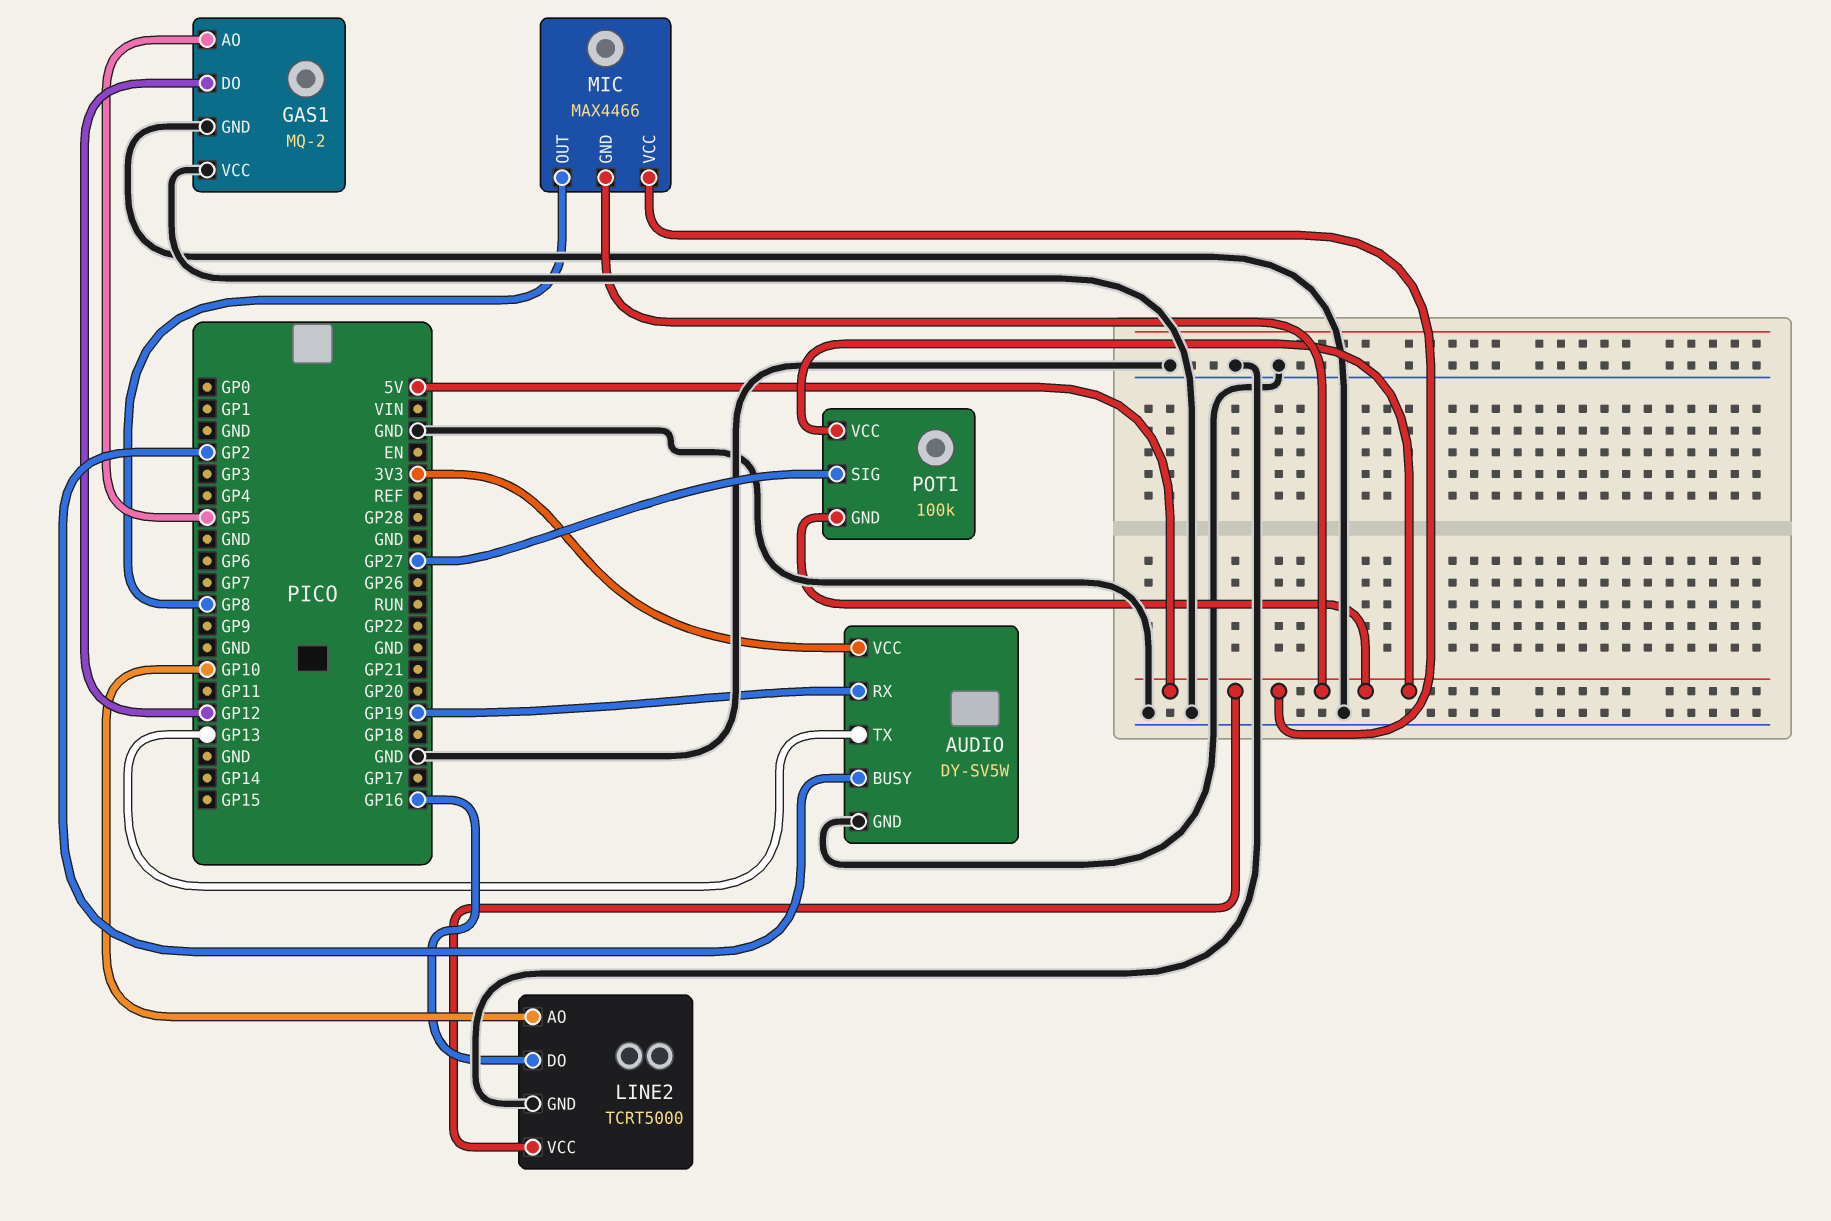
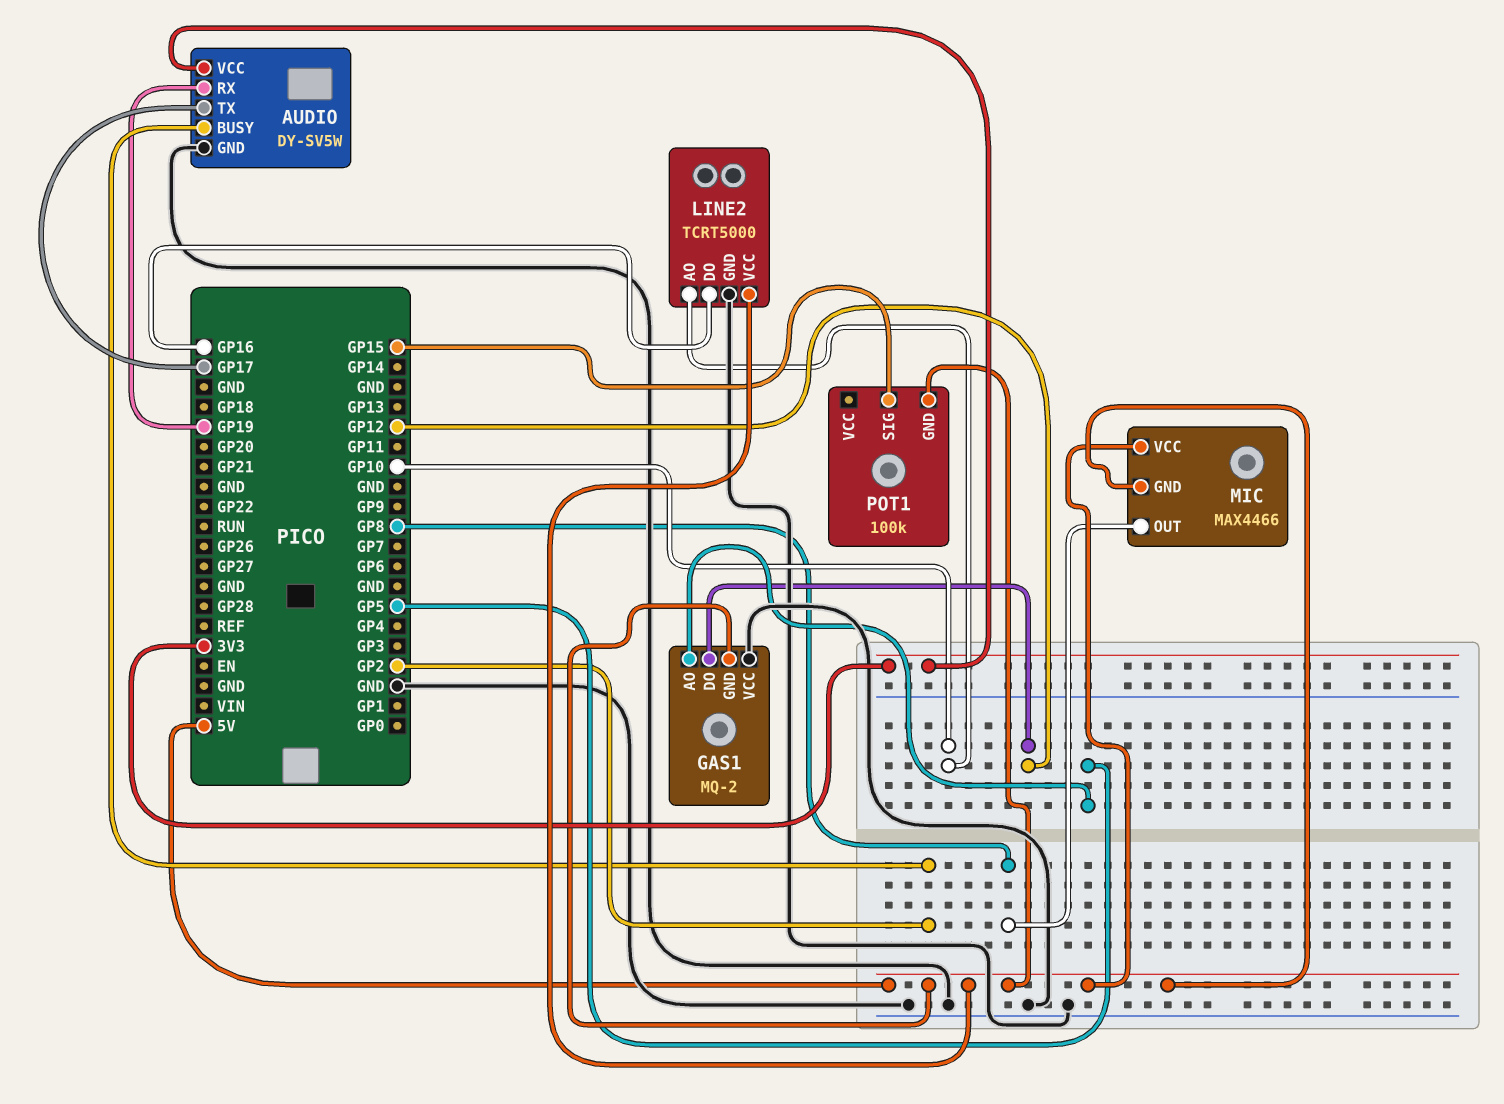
AUDIO pin TX: GP13 -> GP17
GAS1 pin GND: GND -> 5V
POT1 pin SIG: GP27 -> GP15
POT1 pin VCC: 5V -> none

